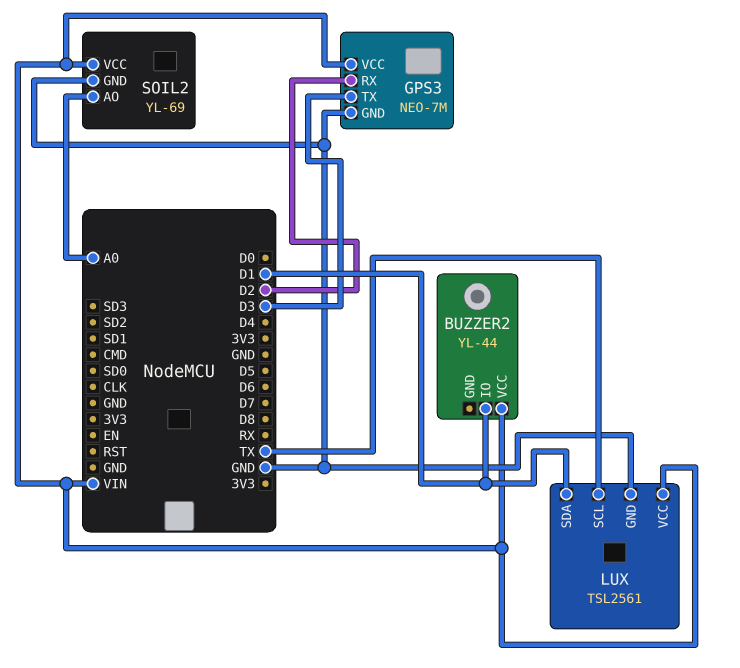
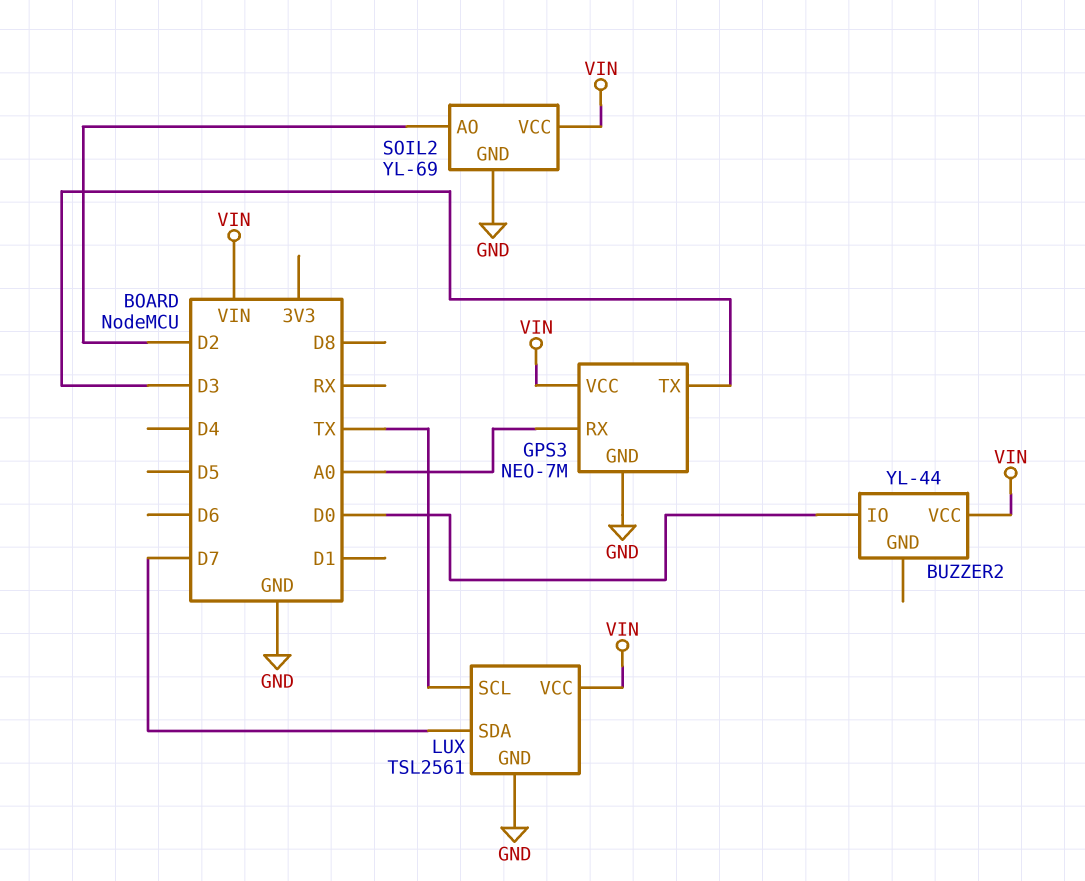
BUZZER2 pin IO: D1 -> D0
GPS3 pin RX: D2 -> A0
LUX pin SDA: D1 -> D7
SOIL2 pin AO: A0 -> D2

